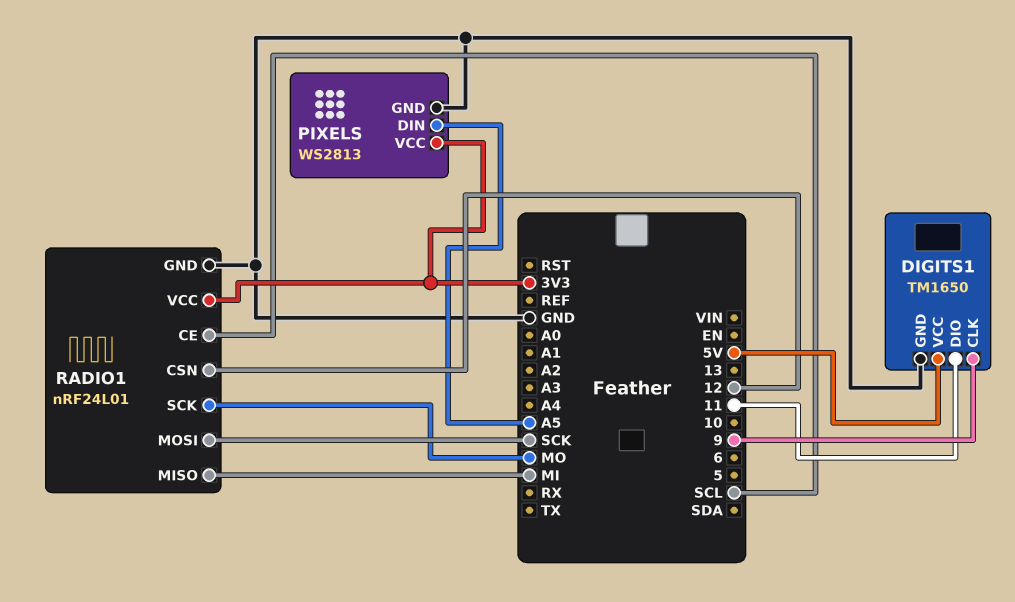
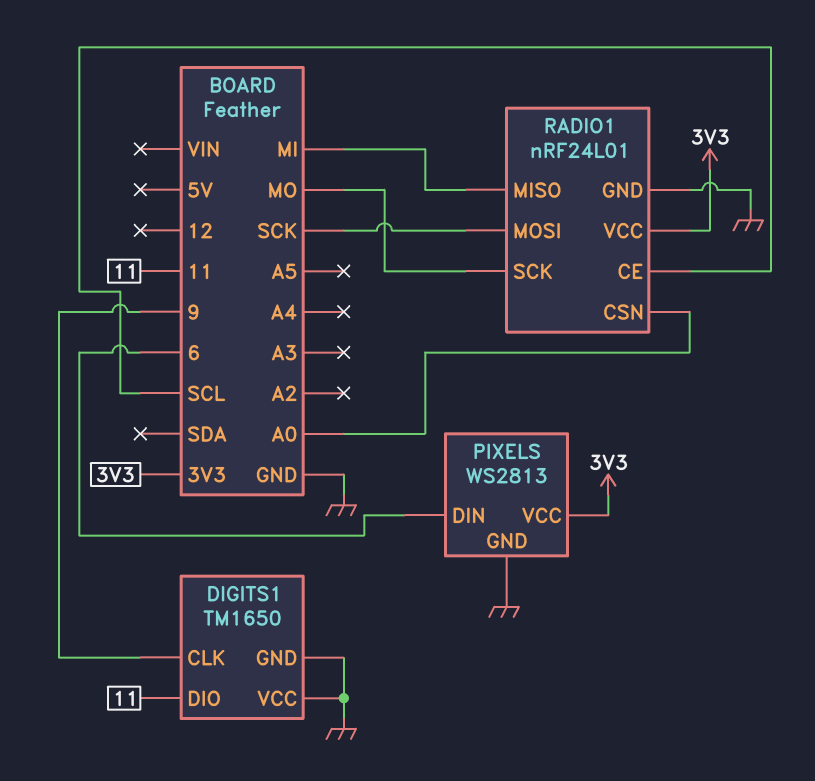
DIGITS1 pin VCC: 5V -> GND
PIXELS pin DIN: A5 -> 6
RADIO1 pin CSN: 12 -> A0

